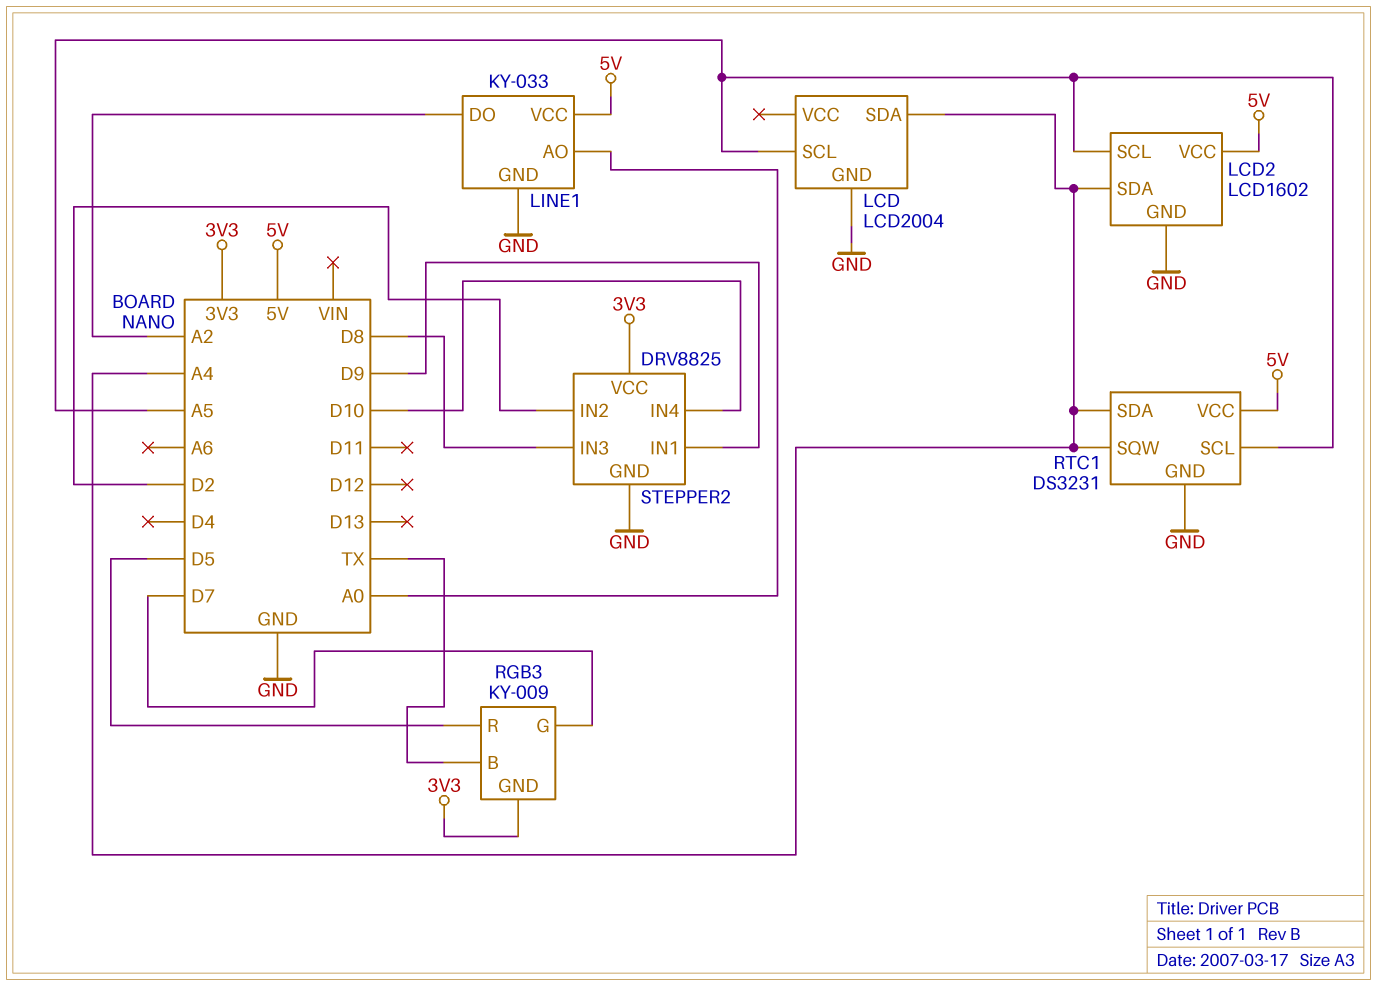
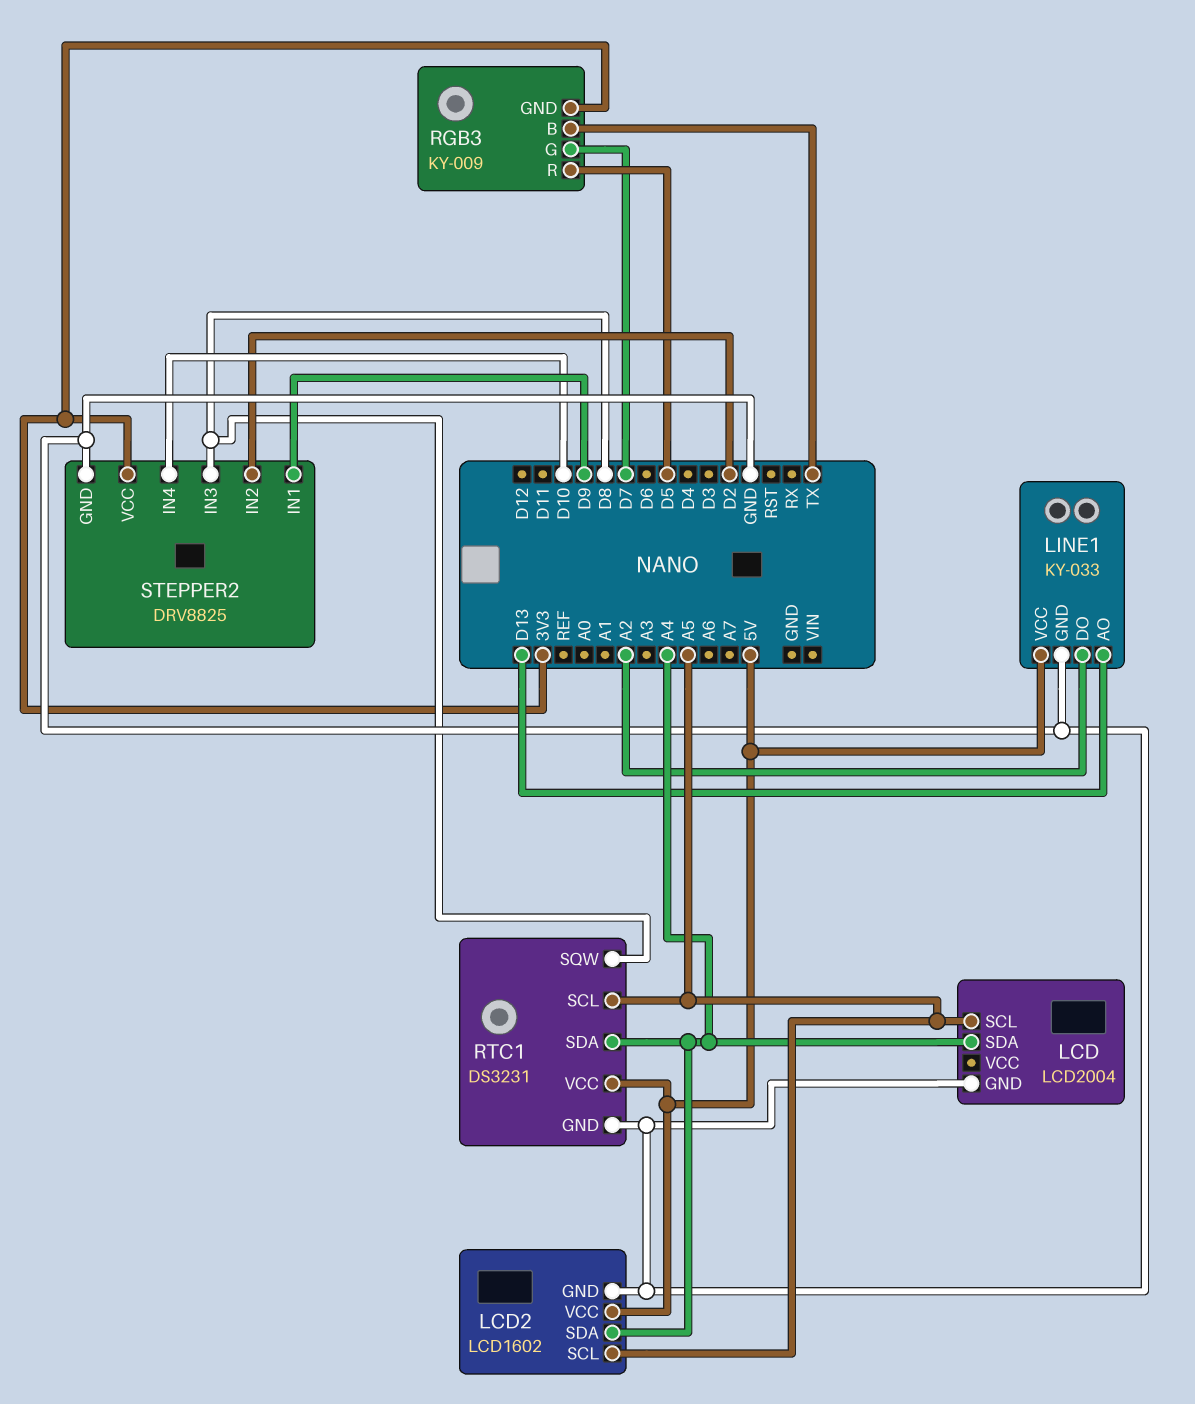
LINE1 pin AO: A0 -> D13
RTC1 pin SQW: A4 -> D8

